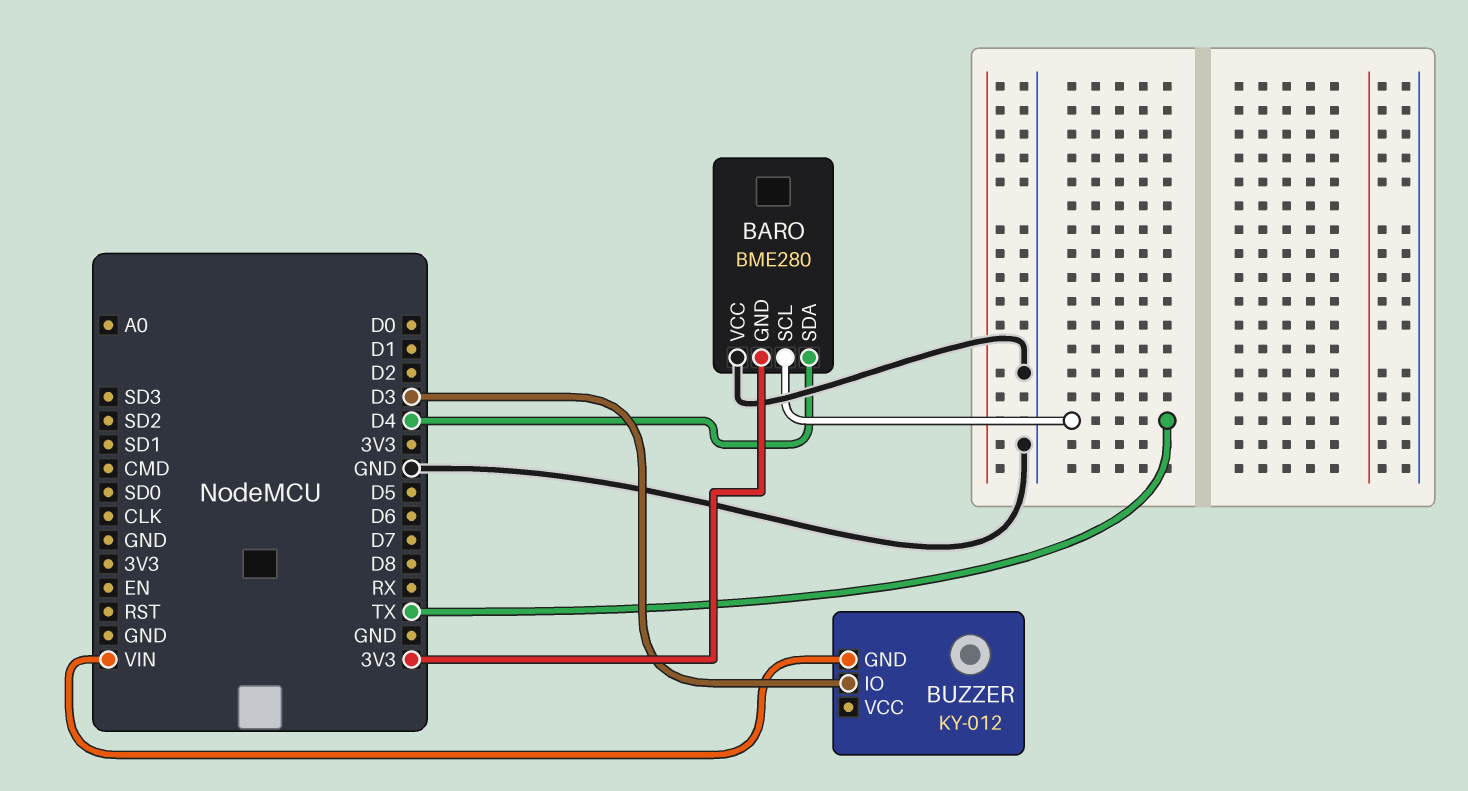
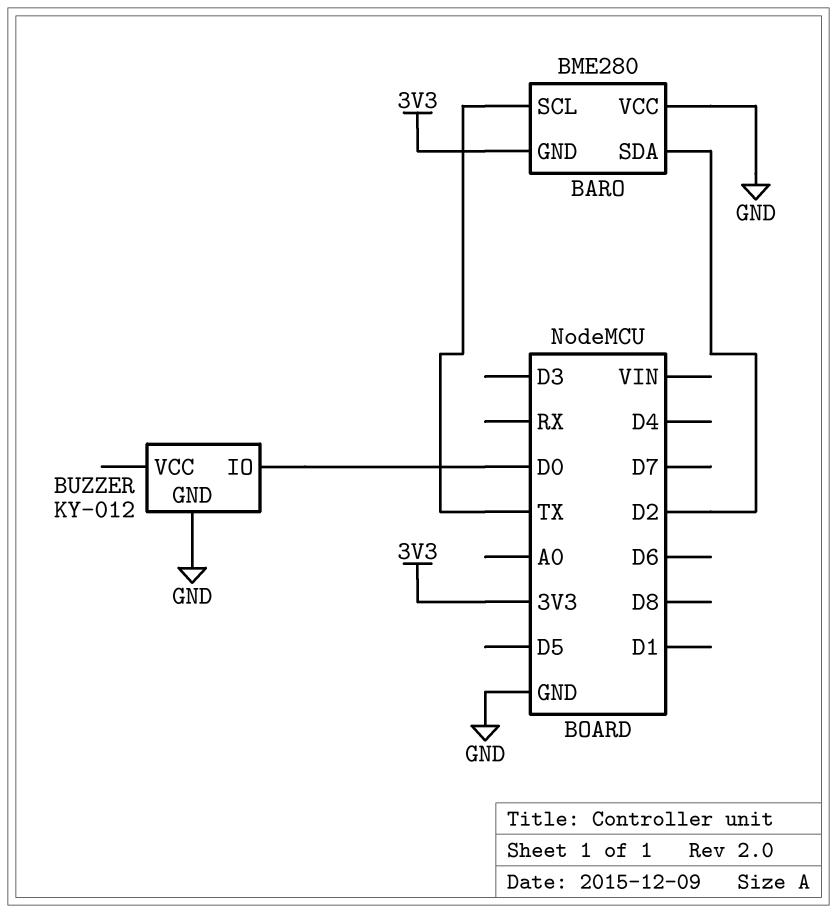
BARO pin SDA: D4 -> D2
BUZZER pin GND: VIN -> GND
BUZZER pin IO: D3 -> D0

